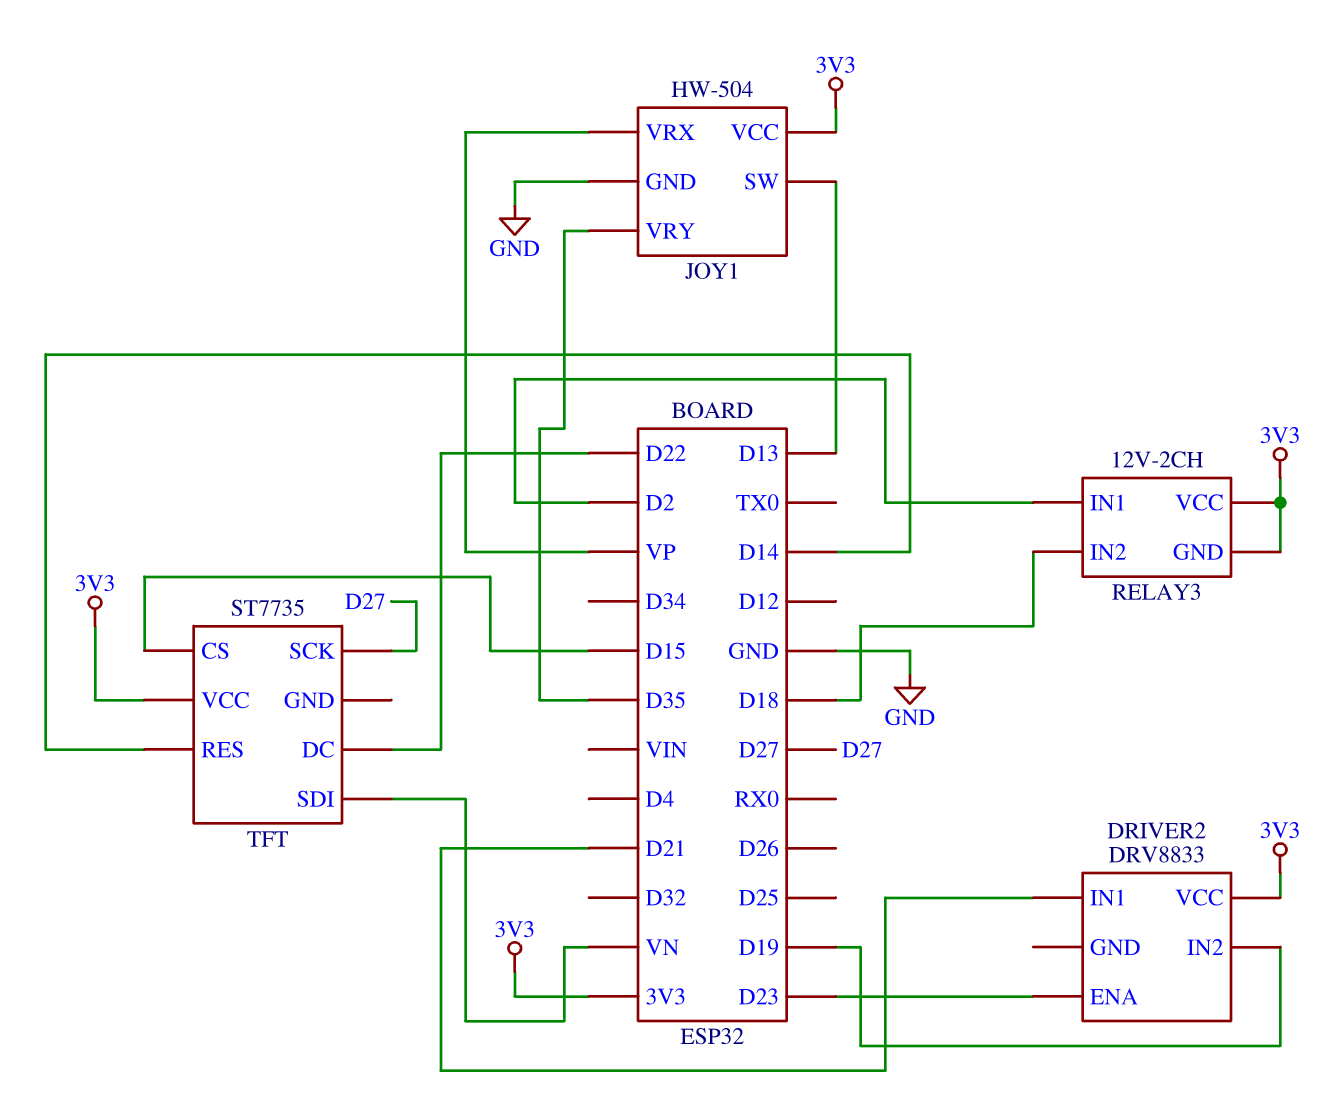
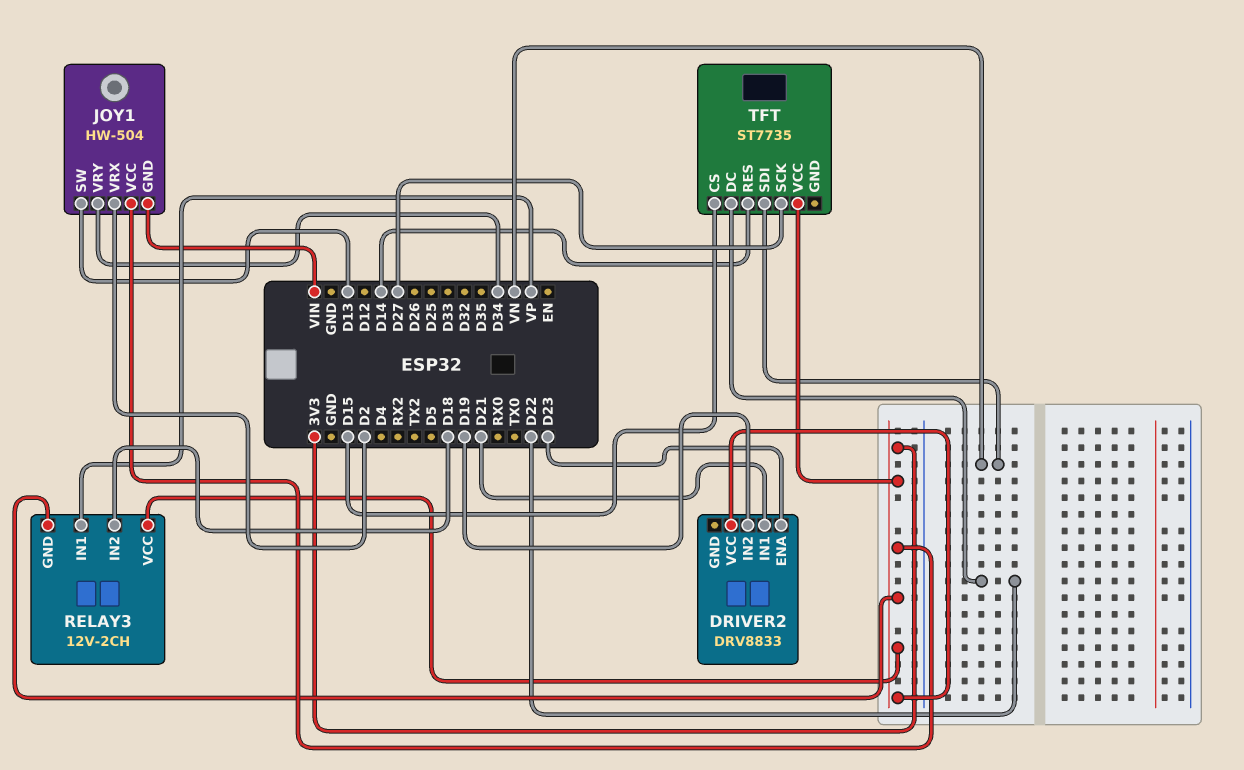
JOY1 pin GND: GND -> VIN
JOY1 pin VRX: VP -> D2
JOY1 pin VRY: D35 -> D34
RELAY3 pin IN1: D2 -> VP

